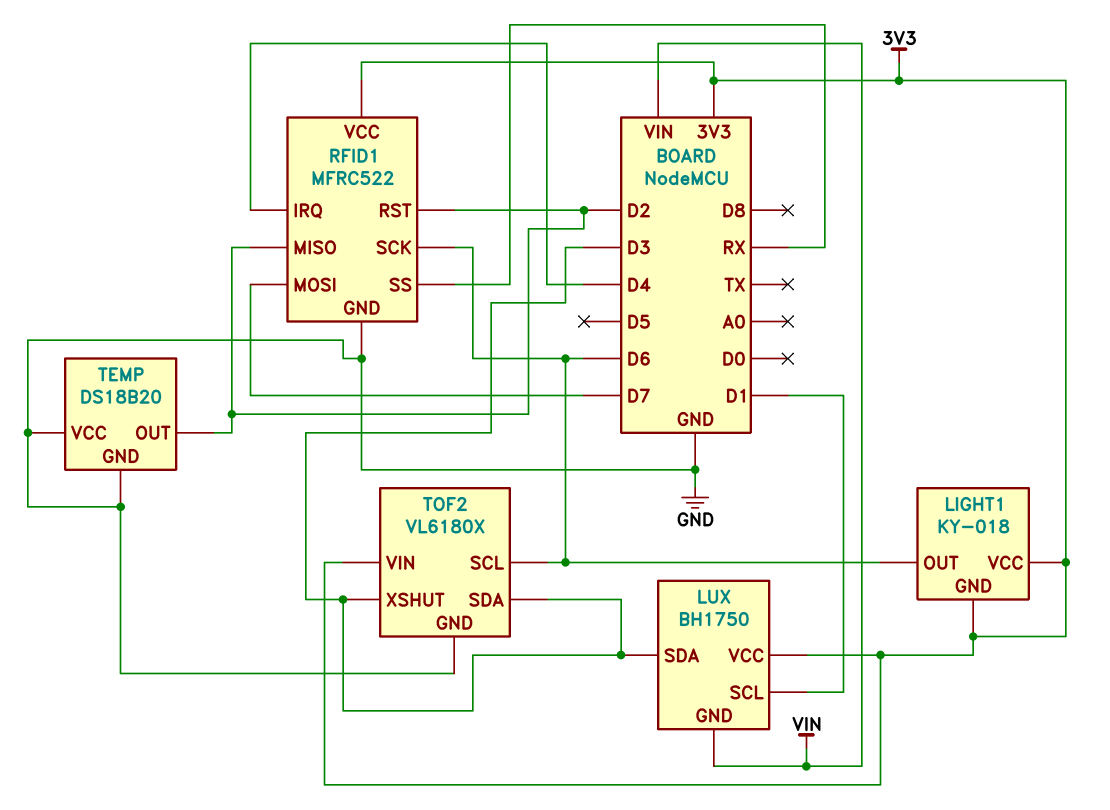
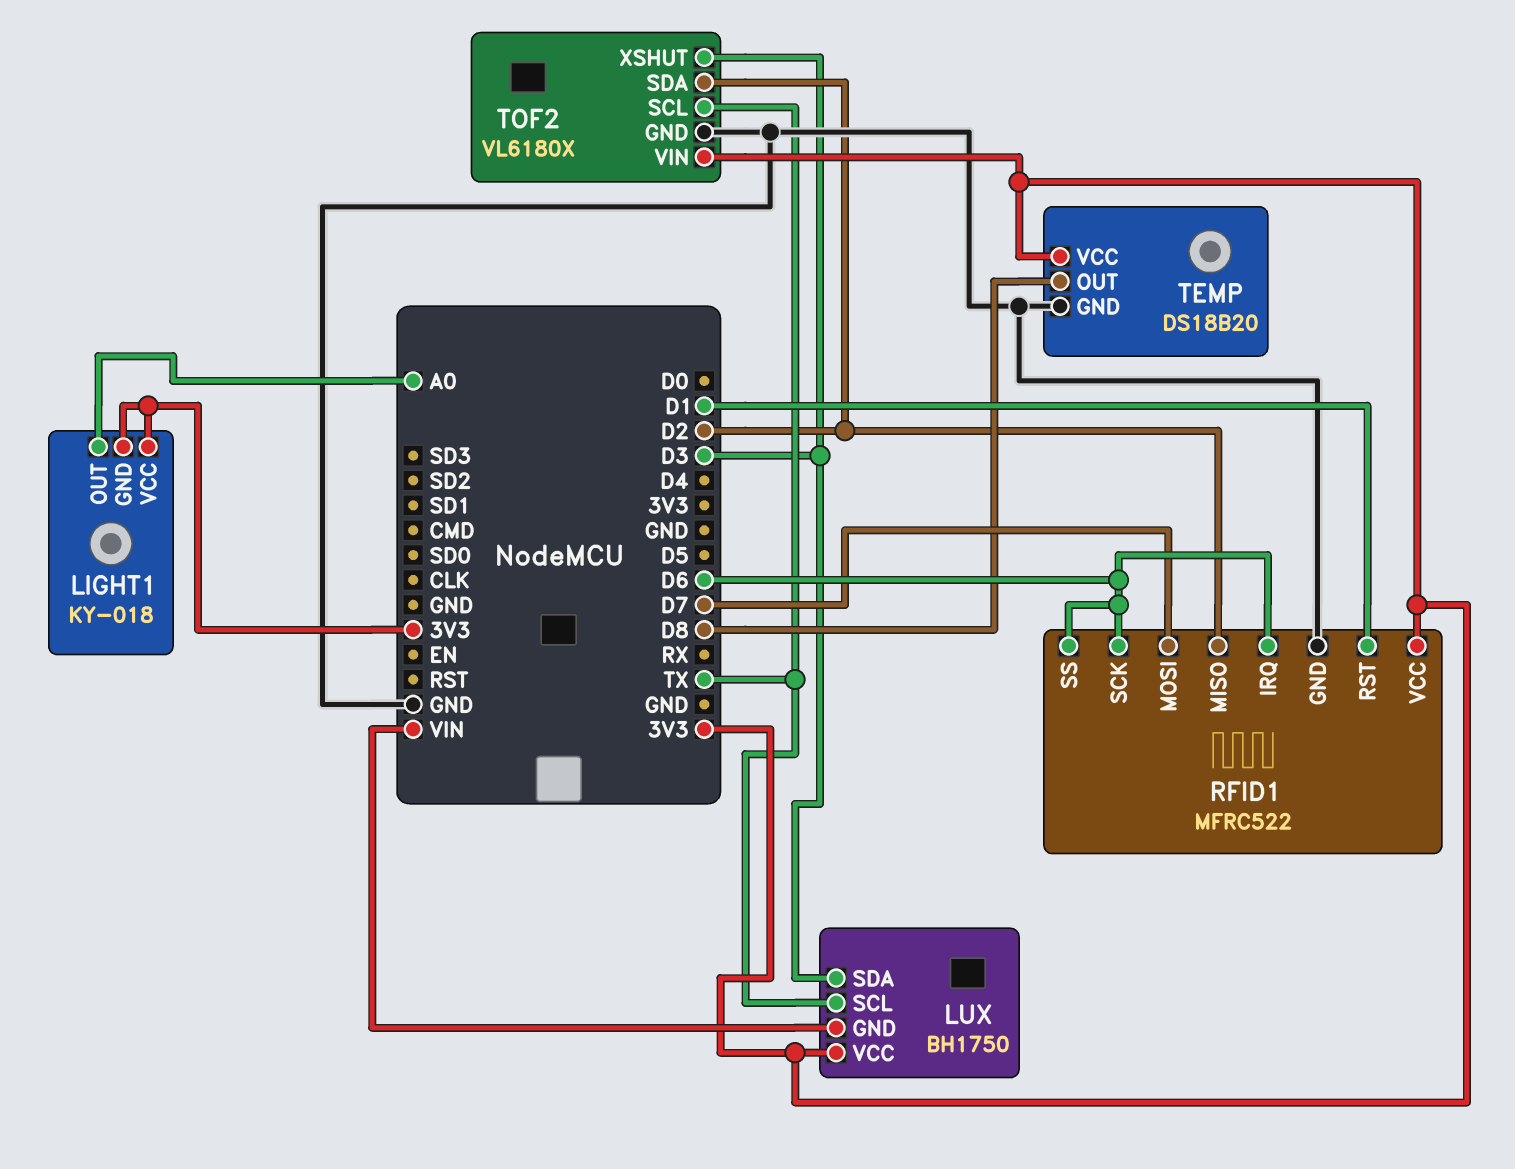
LIGHT1 pin OUT: D6 -> A0
LUX pin SCL: D1 -> TX
RFID1 pin IRQ: D4 -> D6
RFID1 pin RST: D2 -> D1
RFID1 pin SS: RX -> D6
TEMP pin OUT: D2 -> D8
TEMP pin VCC: GND -> 3V3
TOF2 pin SCL: D6 -> TX
TOF2 pin SDA: D3 -> D2

